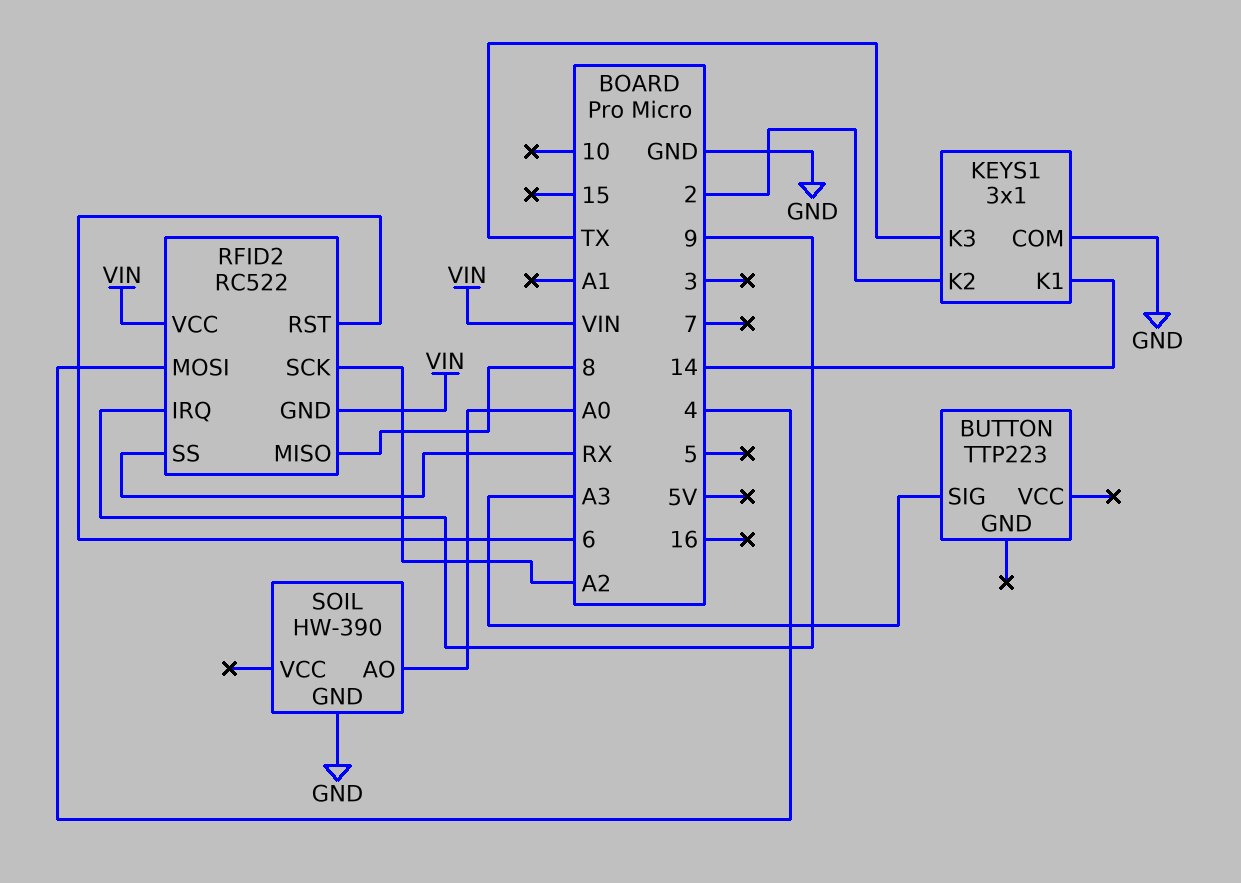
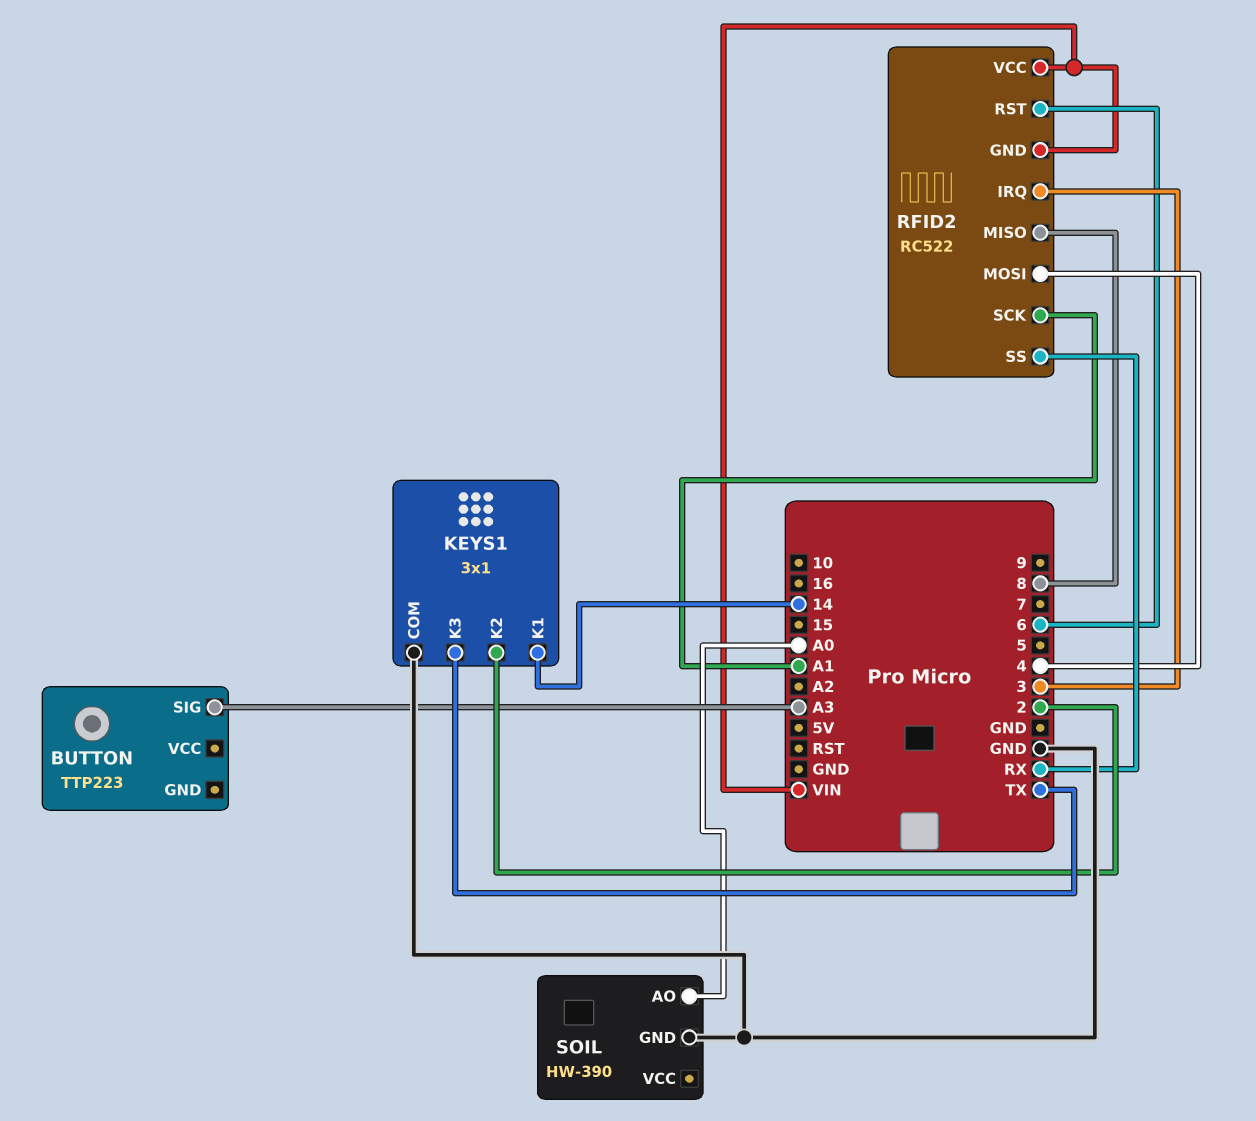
RFID2 pin IRQ: 9 -> 3
RFID2 pin SCK: A2 -> A1

